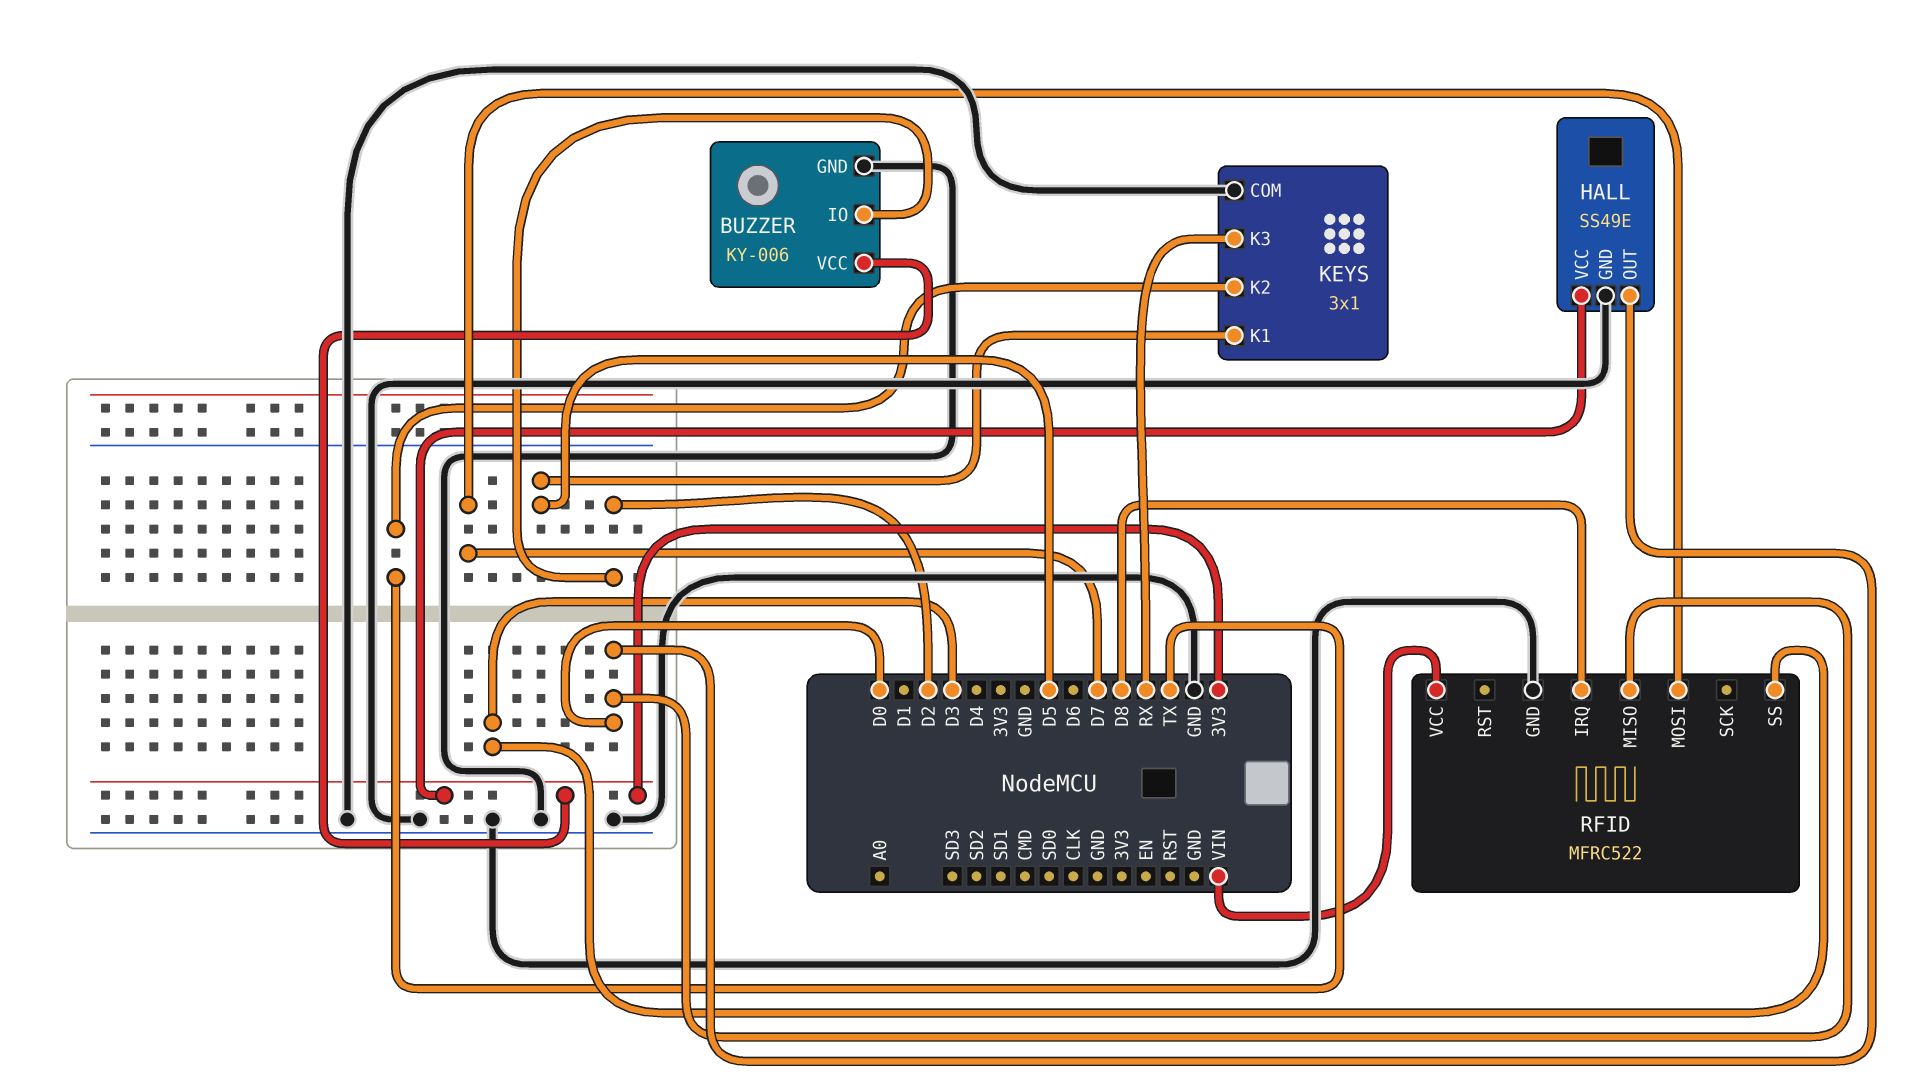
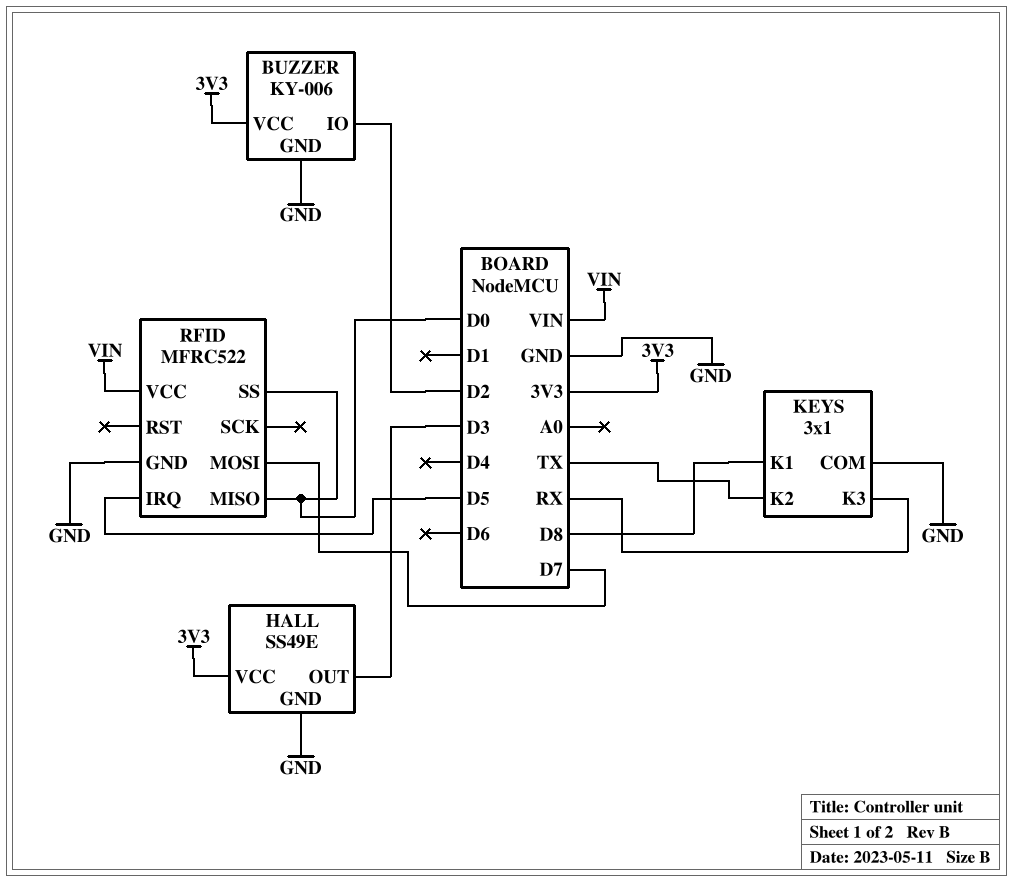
HALL pin OUT: D0 -> D3
KEYS pin K1: D5 -> D8
RFID pin IRQ: D8 -> D5
RFID pin SS: D3 -> D0

